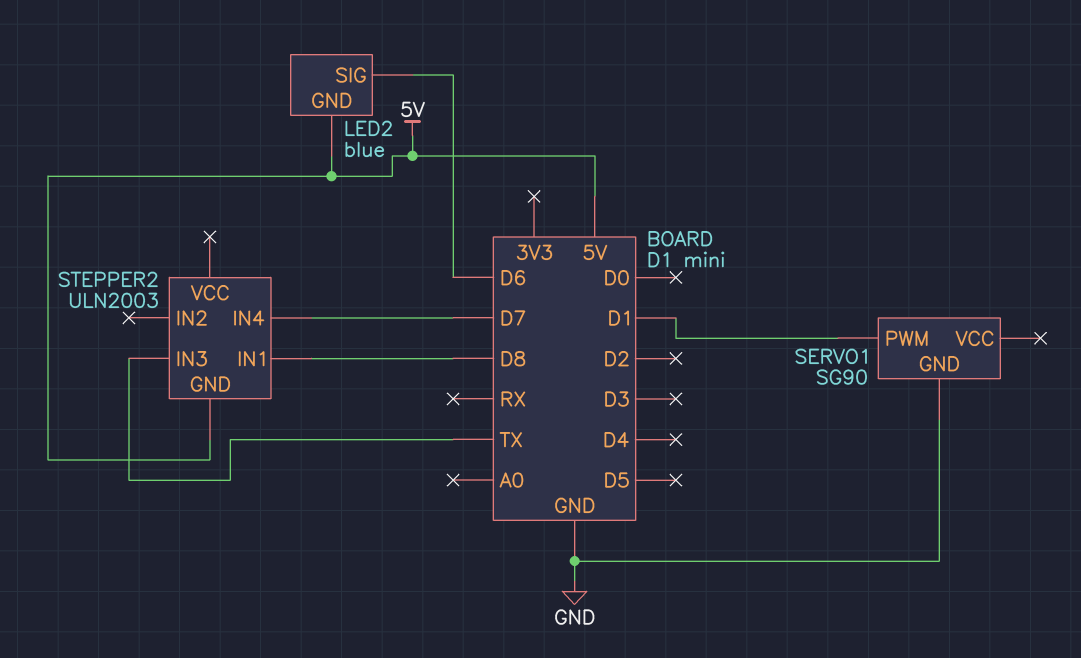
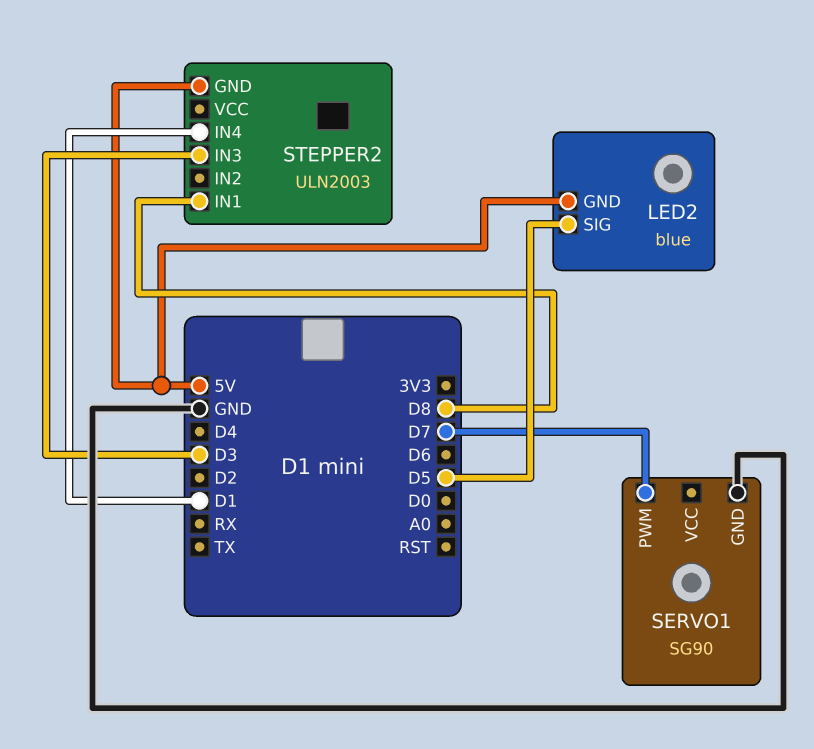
LED2 pin SIG: D6 -> D5
SERVO1 pin PWM: D1 -> D7
STEPPER2 pin IN3: TX -> D3
STEPPER2 pin IN4: D7 -> D1

